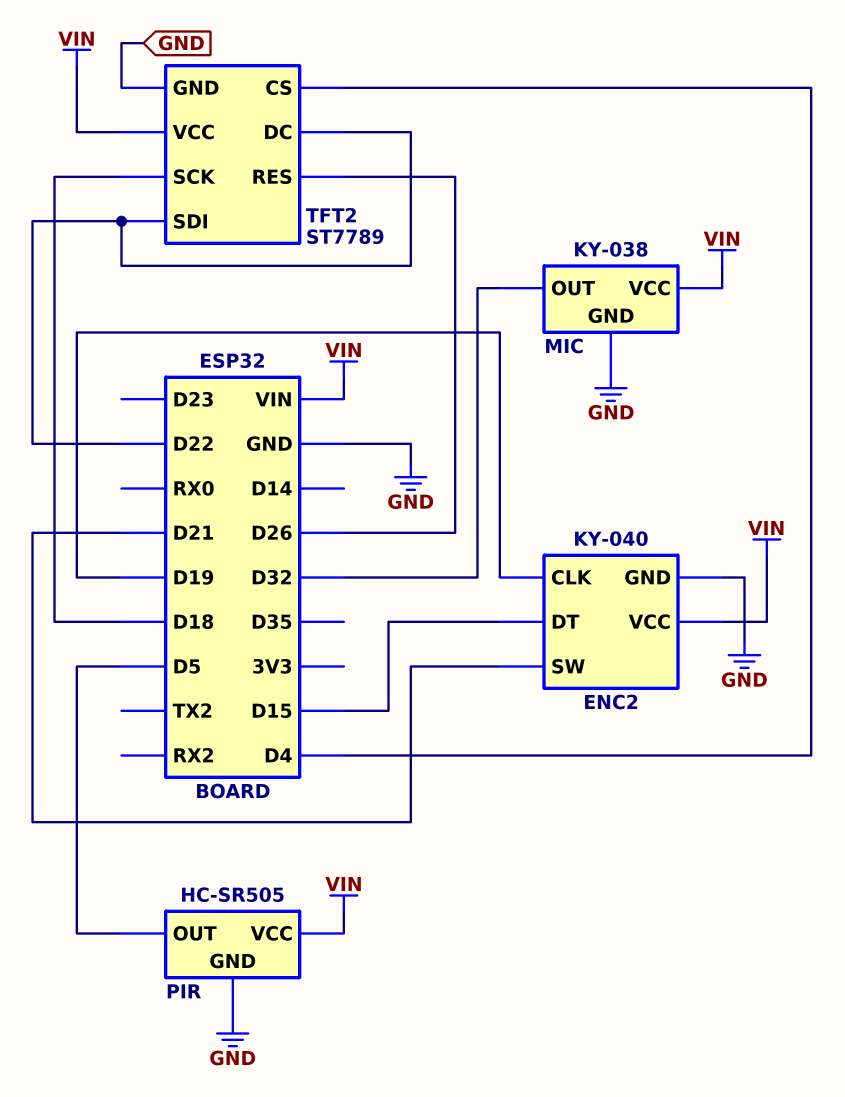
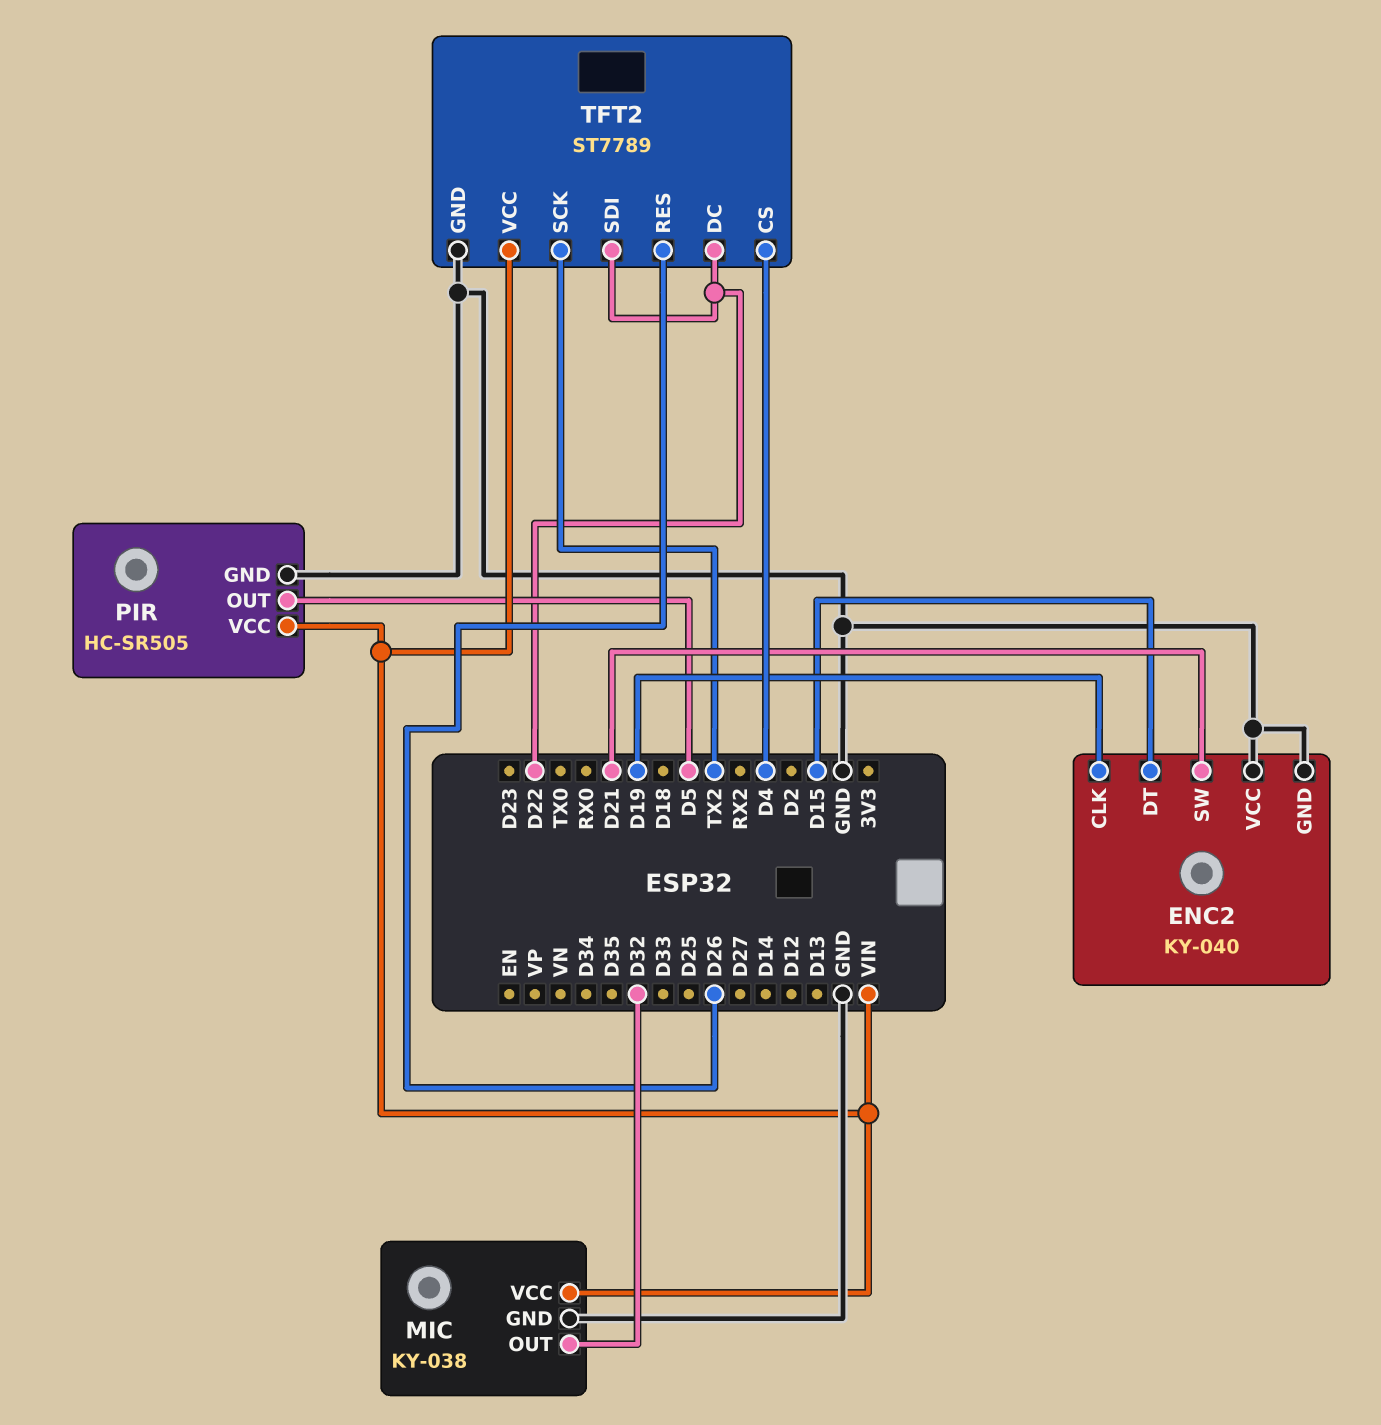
ENC2 pin VCC: VIN -> GND
TFT2 pin SCK: D18 -> TX2

